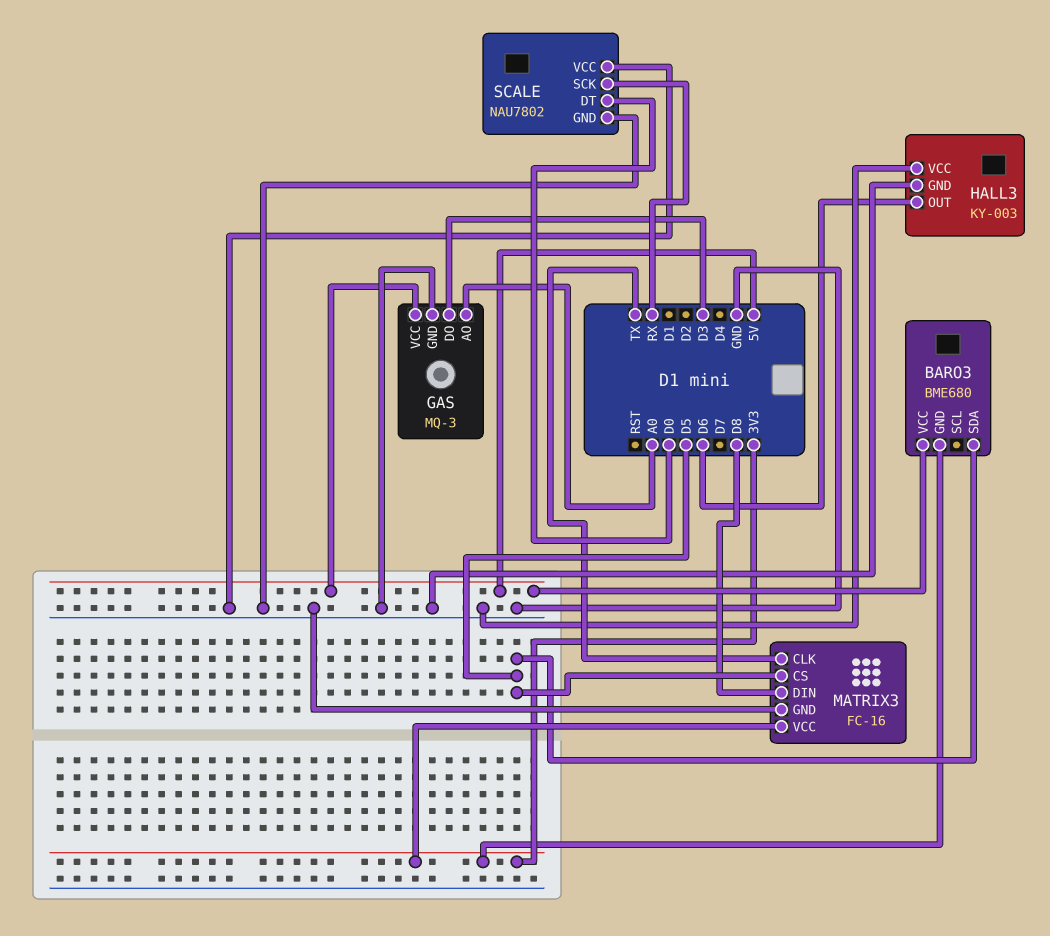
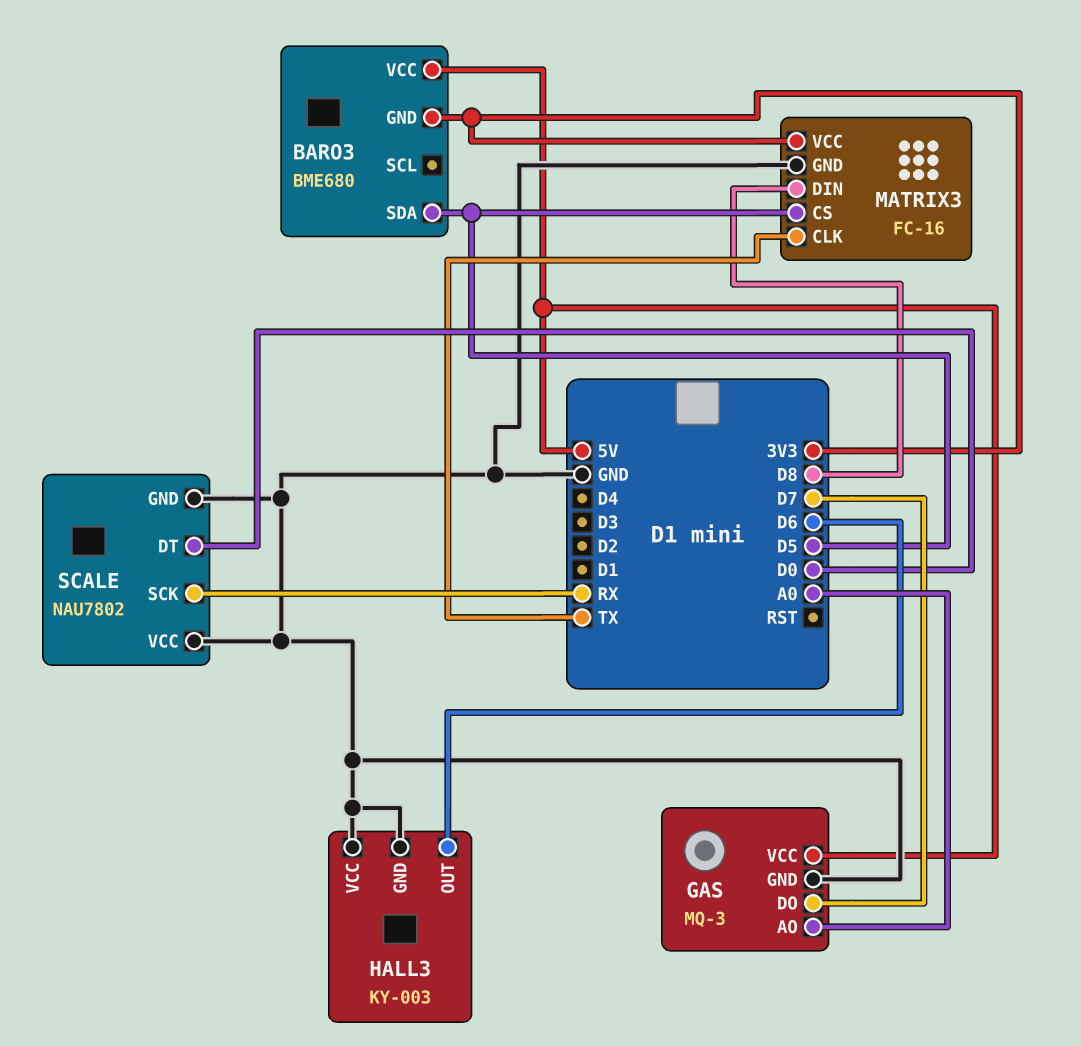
GAS pin DO: D3 -> D7

